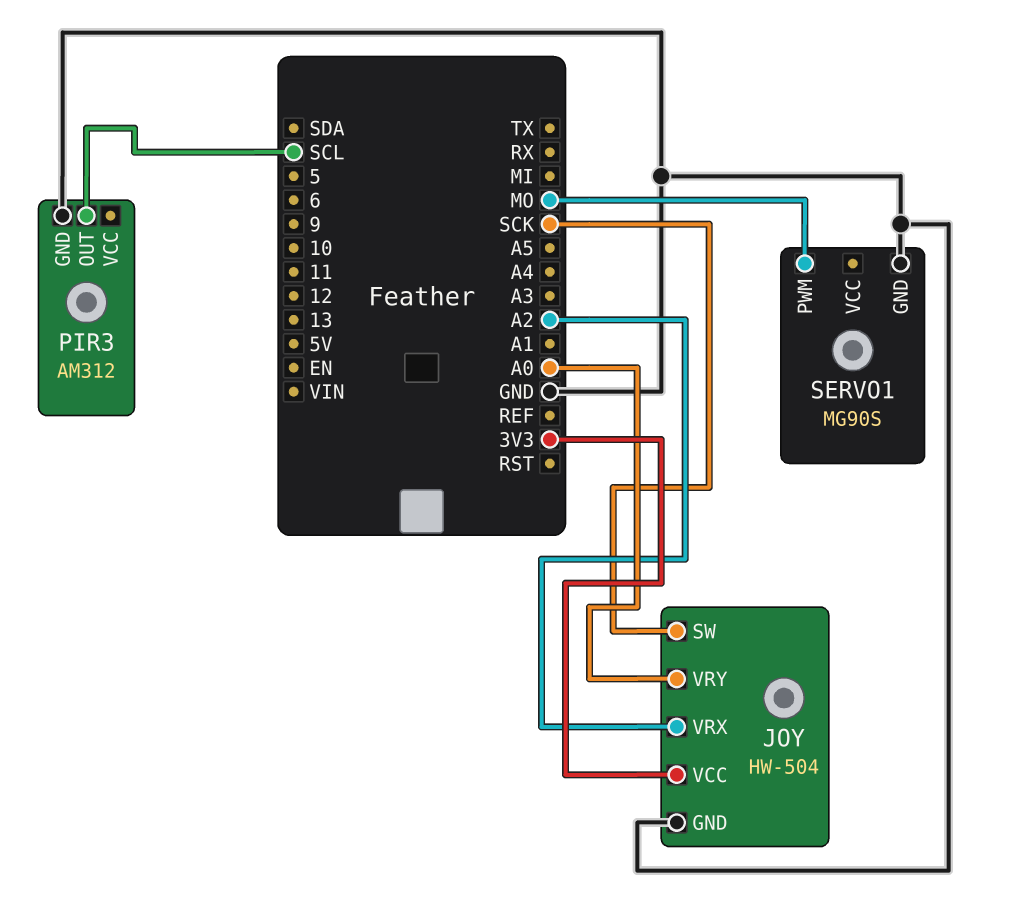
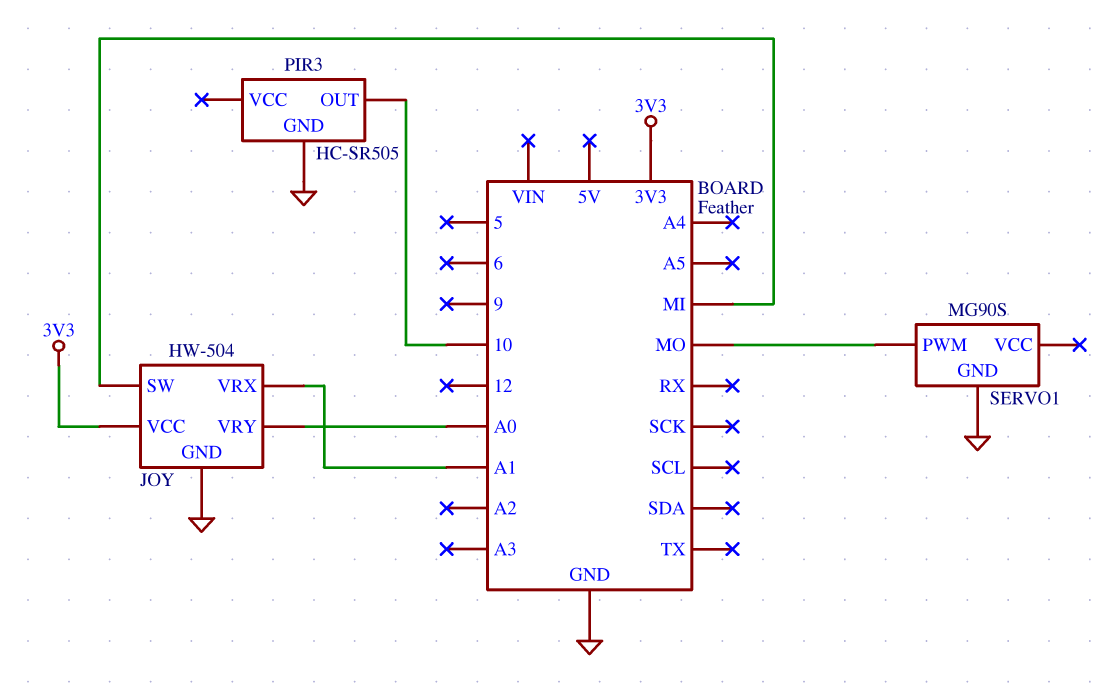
JOY pin SW: SCK -> MI
JOY pin VRX: A2 -> A1
PIR3: AM312 -> HC-SR505
PIR3 pin OUT: SCL -> 10

